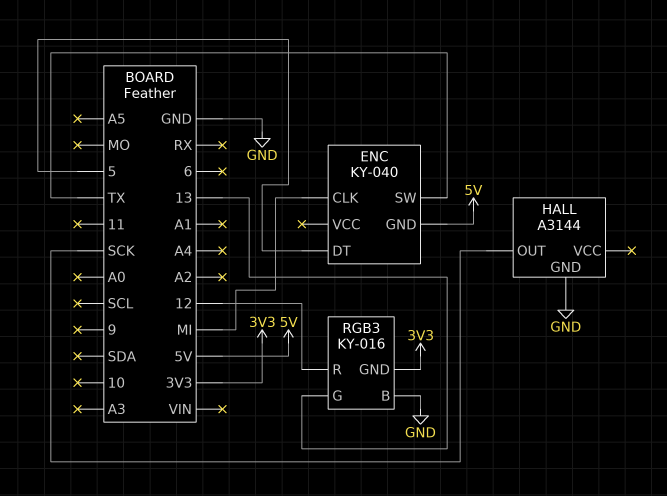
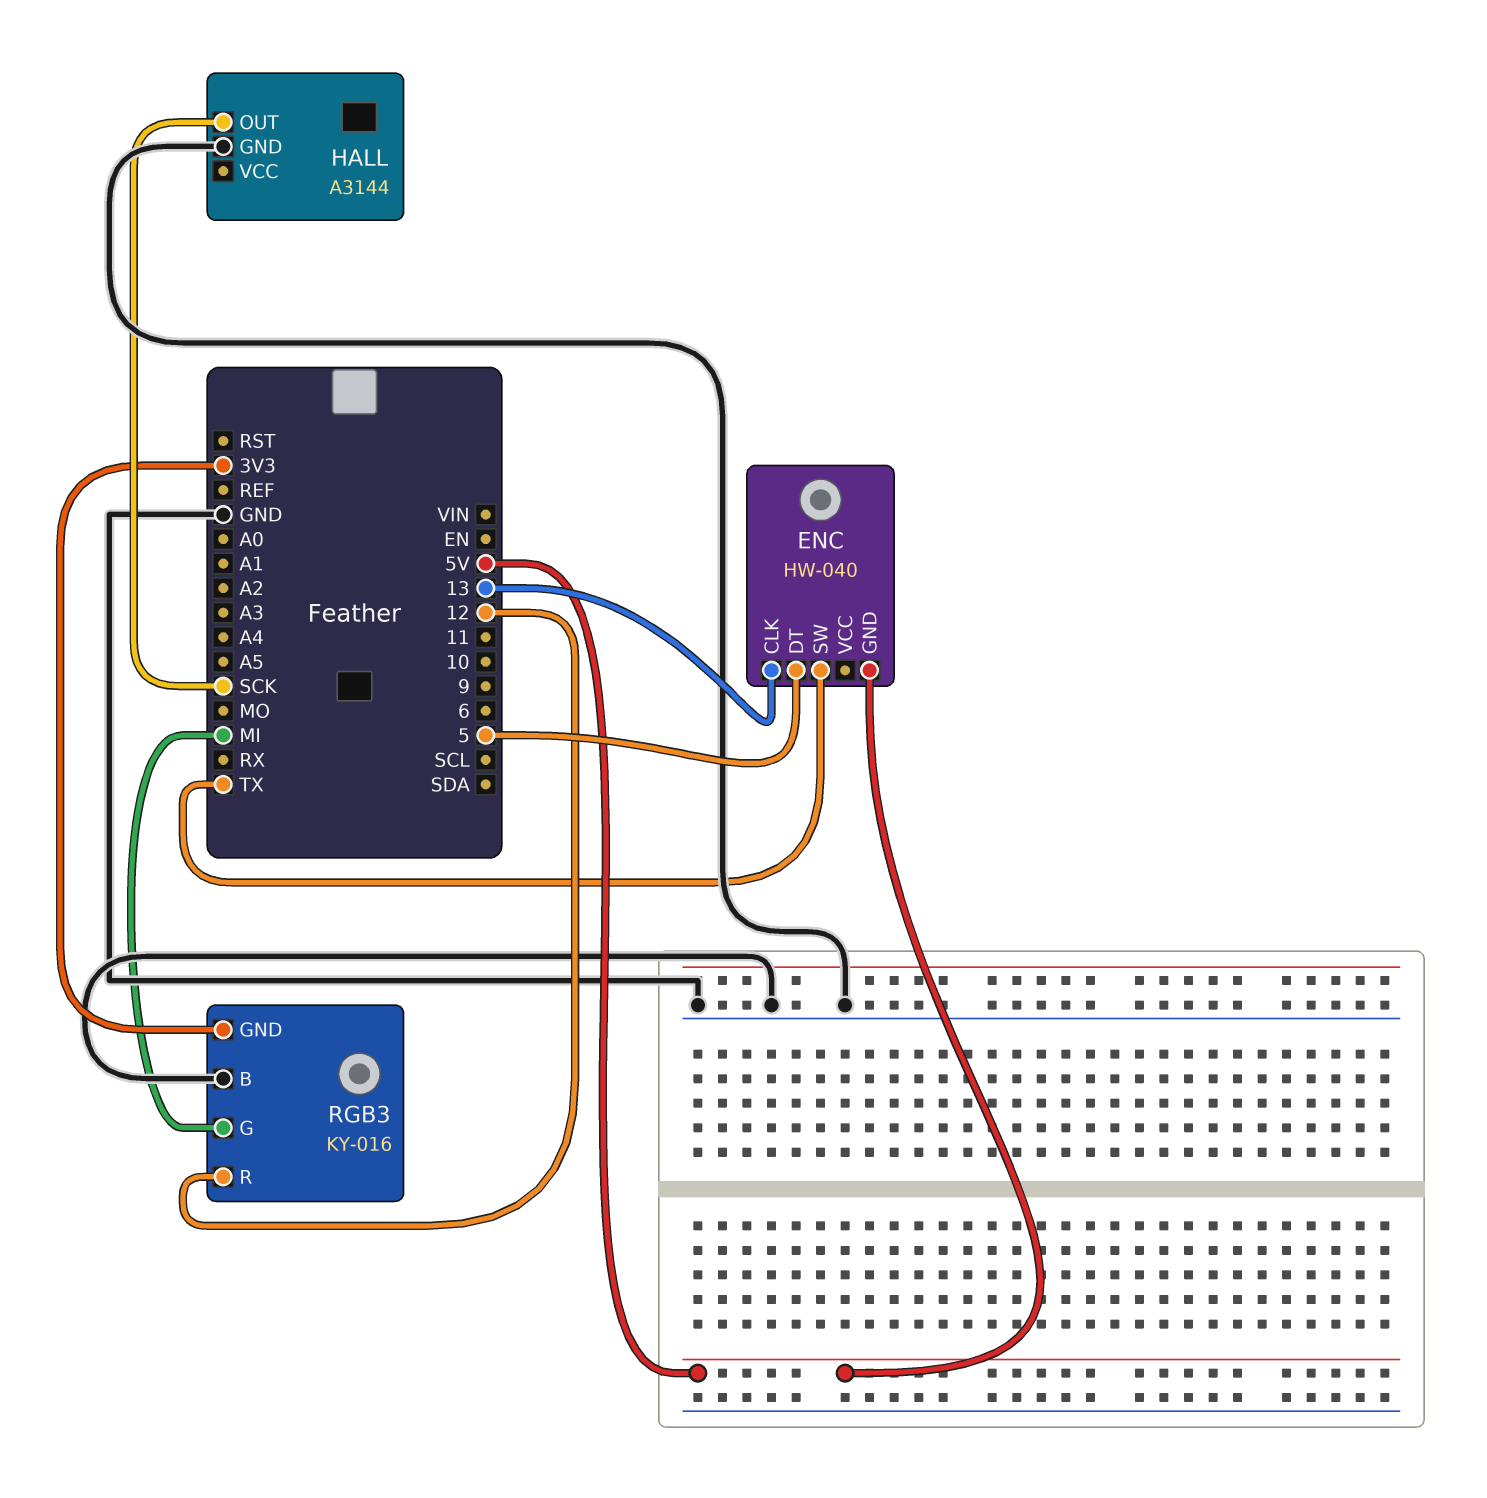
ENC: KY-040 -> HW-040
ENC pin CLK: MI -> 13
RGB3 pin G: 13 -> MI

